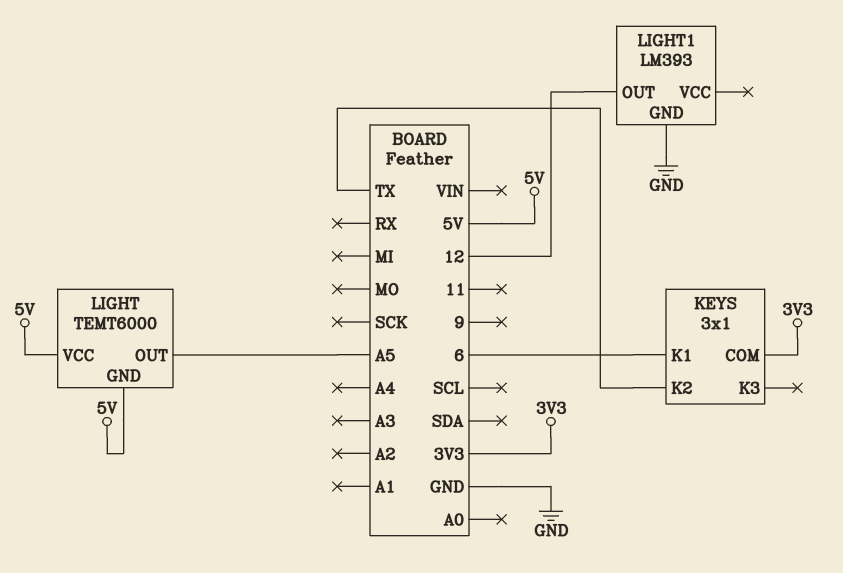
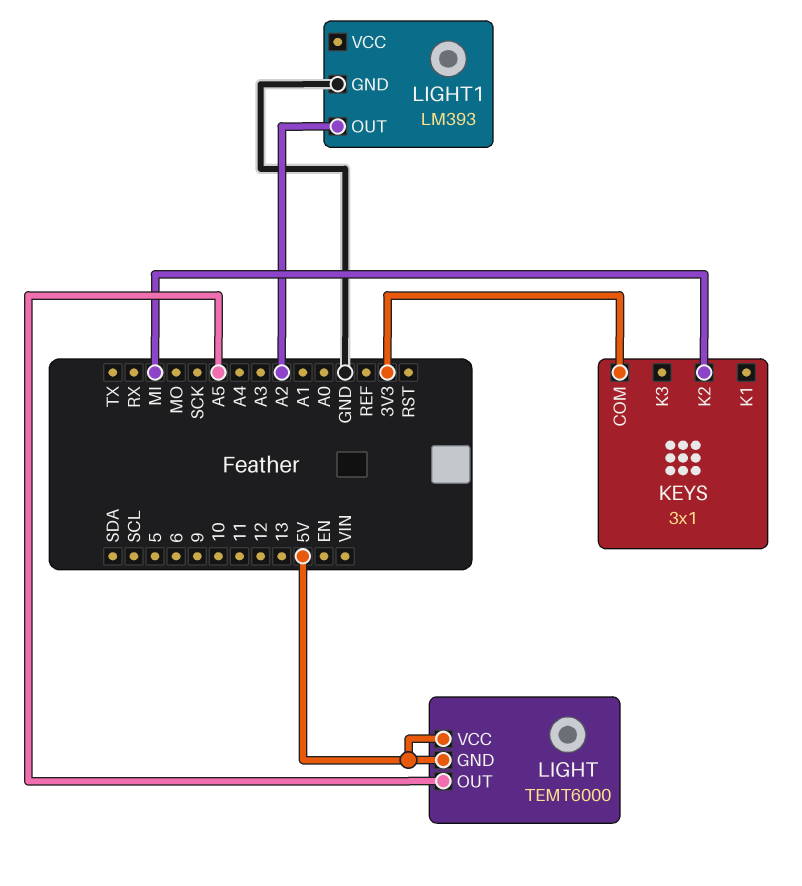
KEYS pin K1: 6 -> none
KEYS pin K2: TX -> MI
LIGHT1 pin OUT: 12 -> A2

